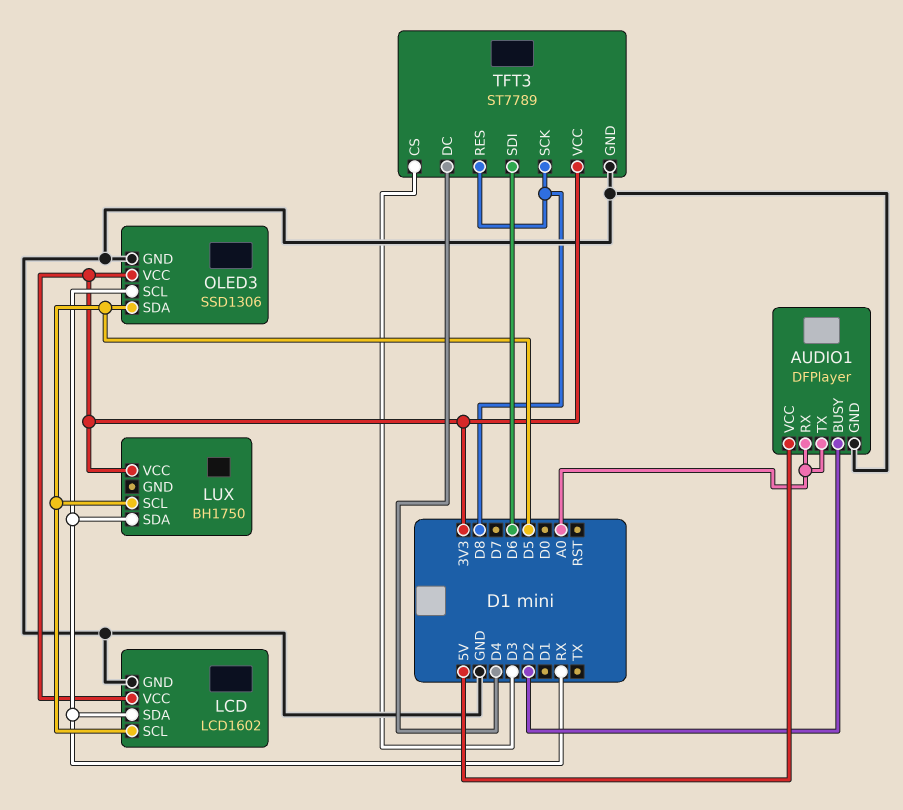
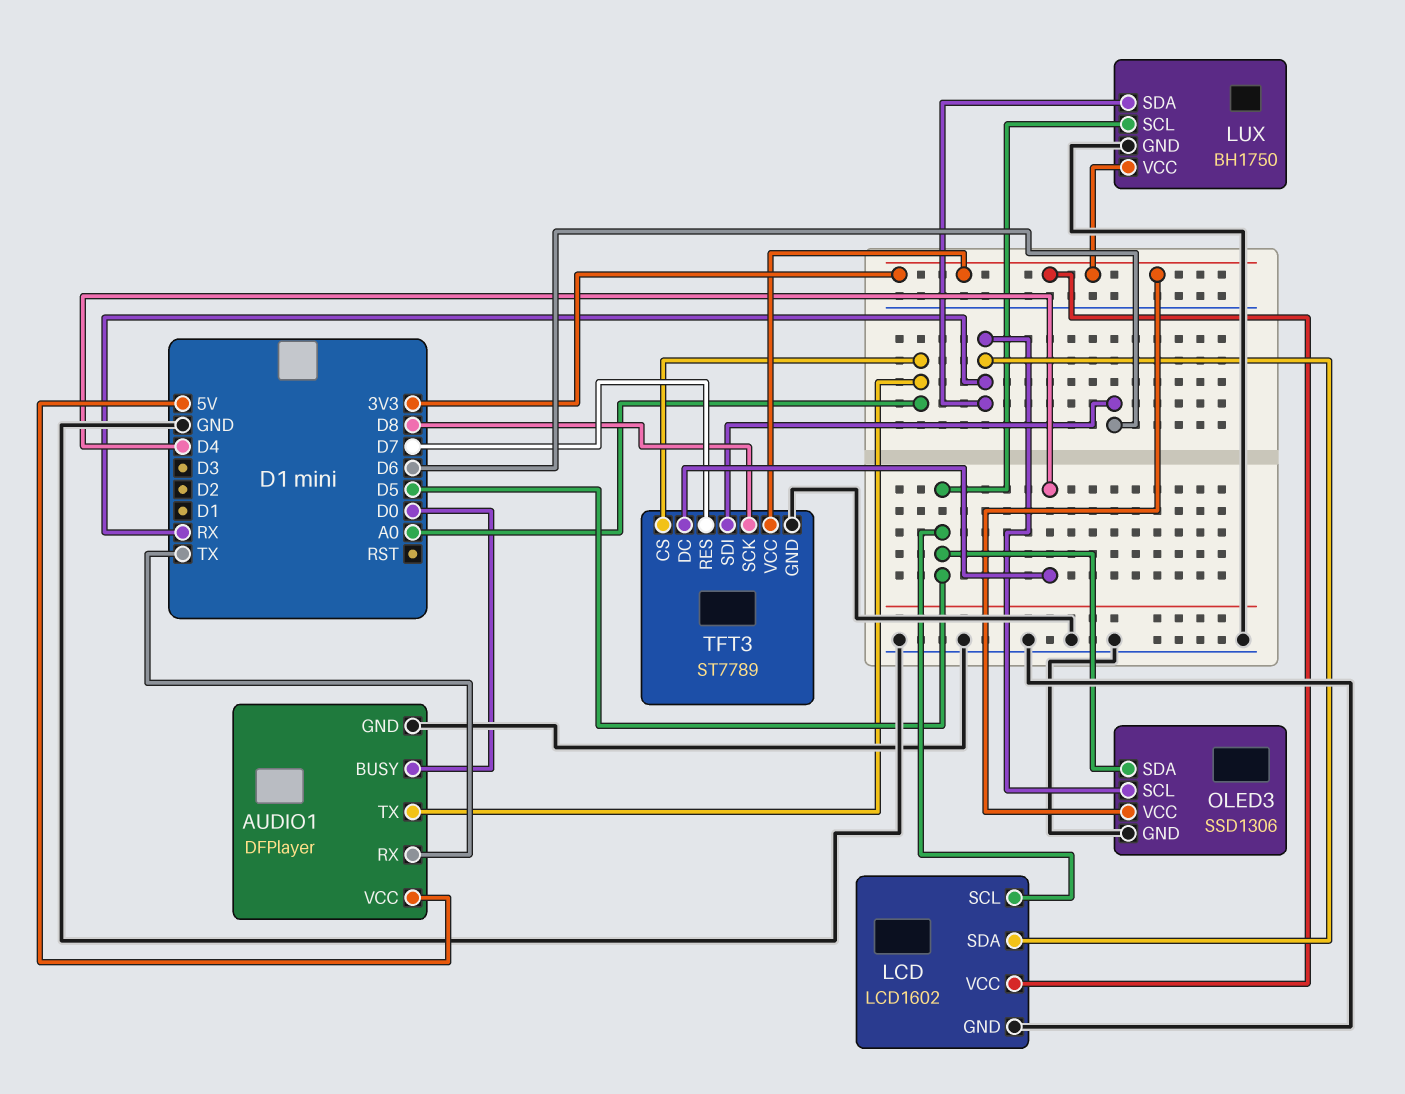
AUDIO1 pin BUSY: D2 -> D0
AUDIO1 pin RX: A0 -> TX
LUX pin GND: none -> GND
TFT3 pin CS: D3 -> A0
TFT3 pin RES: D8 -> D7

